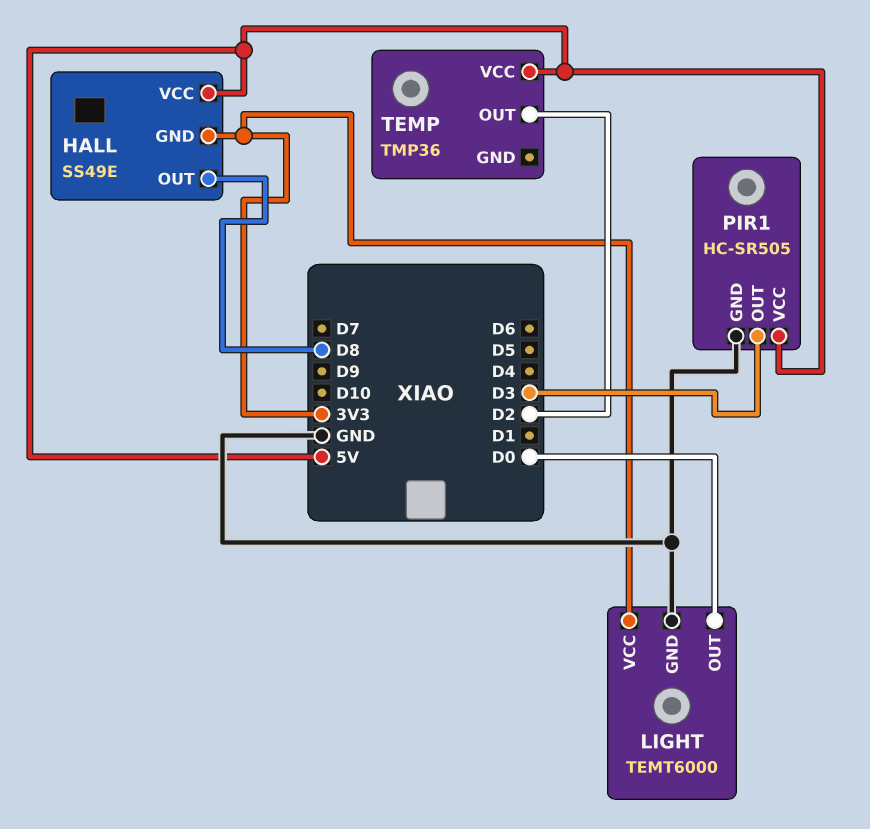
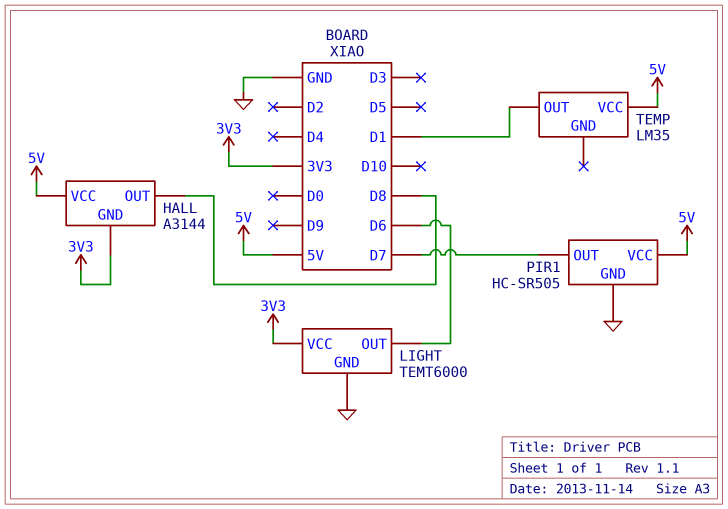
HALL: SS49E -> A3144
LIGHT pin OUT: D0 -> D6
PIR1 pin OUT: D3 -> D7
TEMP: TMP36 -> LM35
TEMP pin OUT: D2 -> D1

